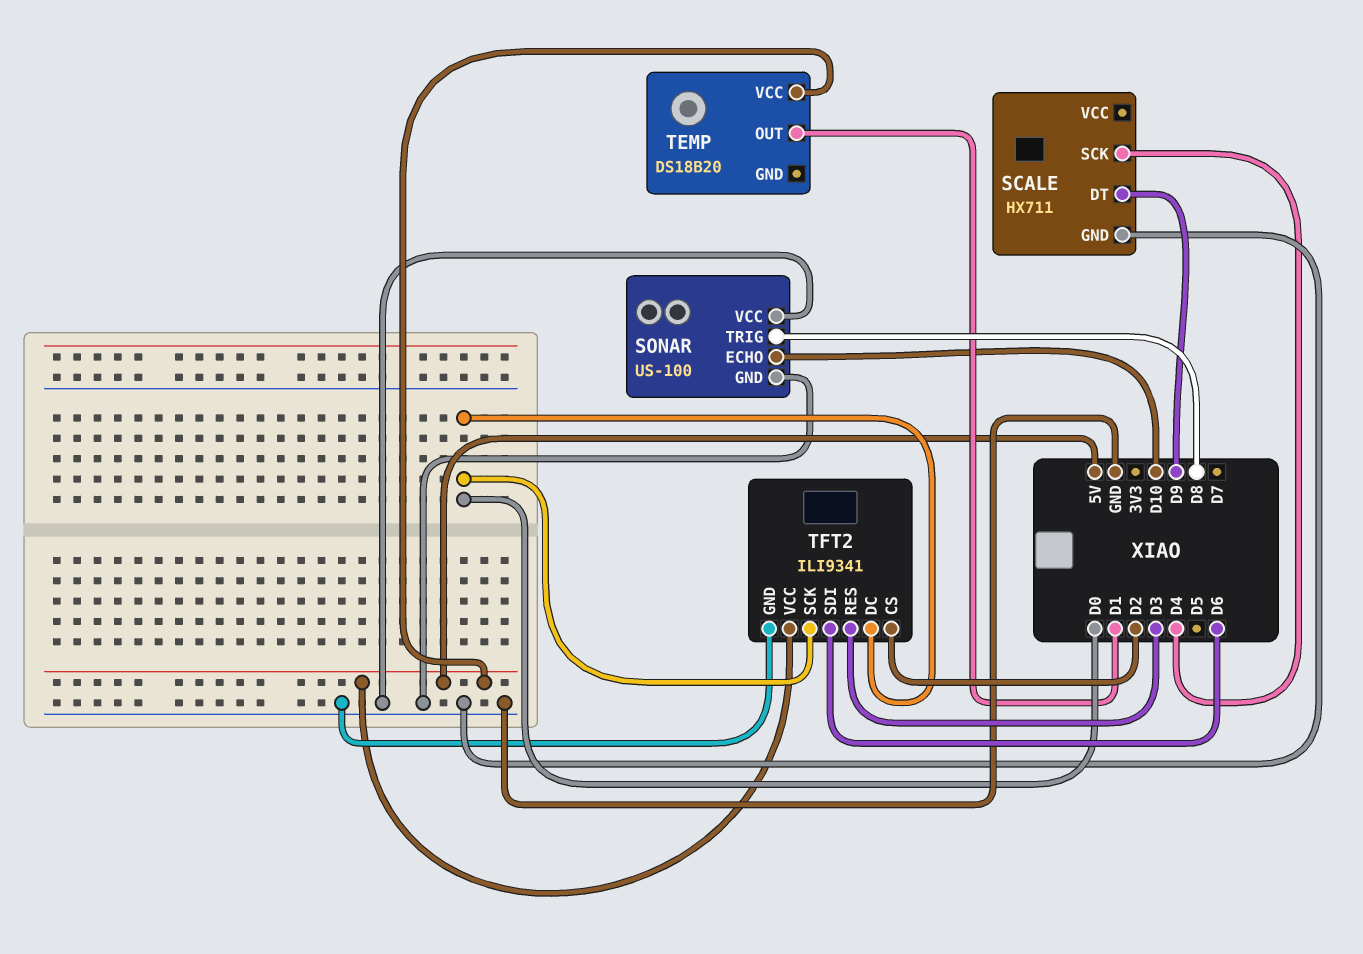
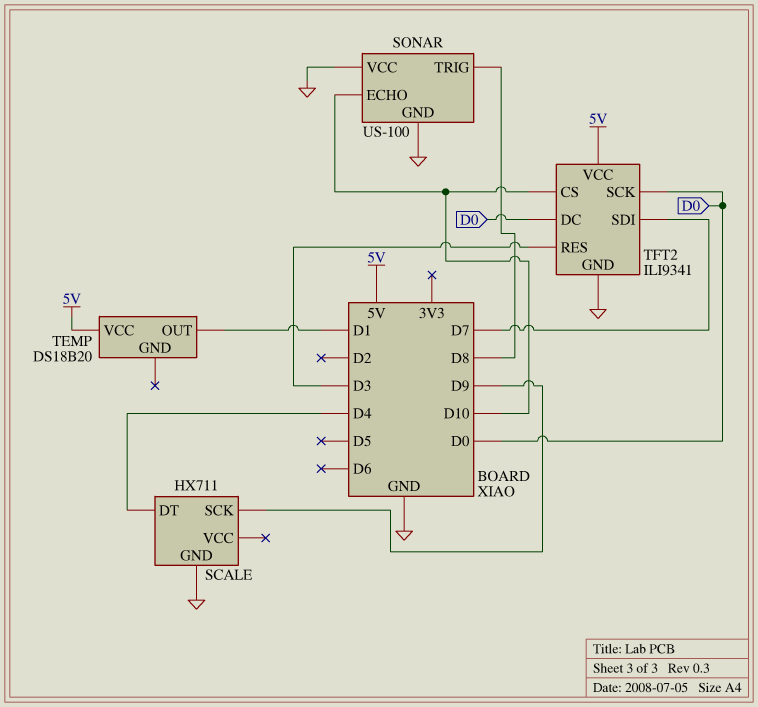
SCALE pin DT: D9 -> D4
SCALE pin SCK: D4 -> D9
TFT2 pin CS: D2 -> D10
TFT2 pin SDI: D6 -> D7

